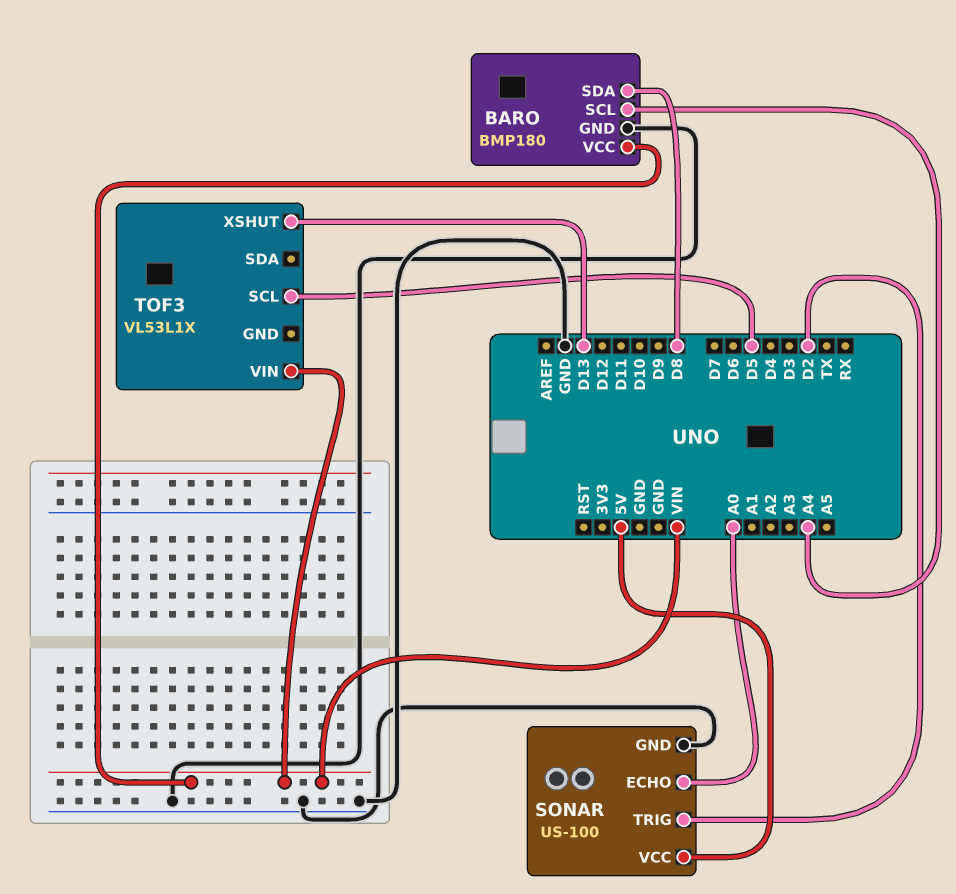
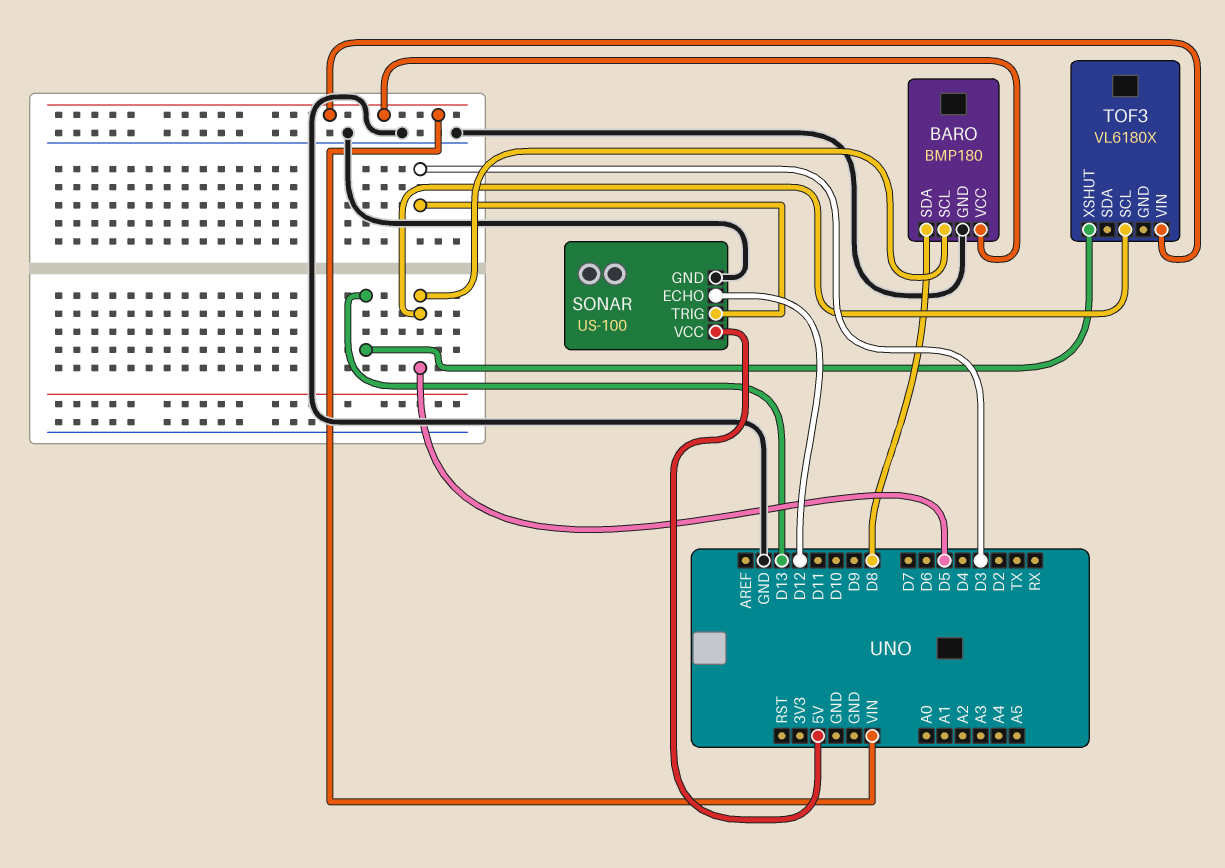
BARO pin SCL: A4 -> D5
SONAR pin ECHO: A0 -> D12
SONAR pin TRIG: D2 -> D3
TOF3: VL53L1X -> VL6180X

